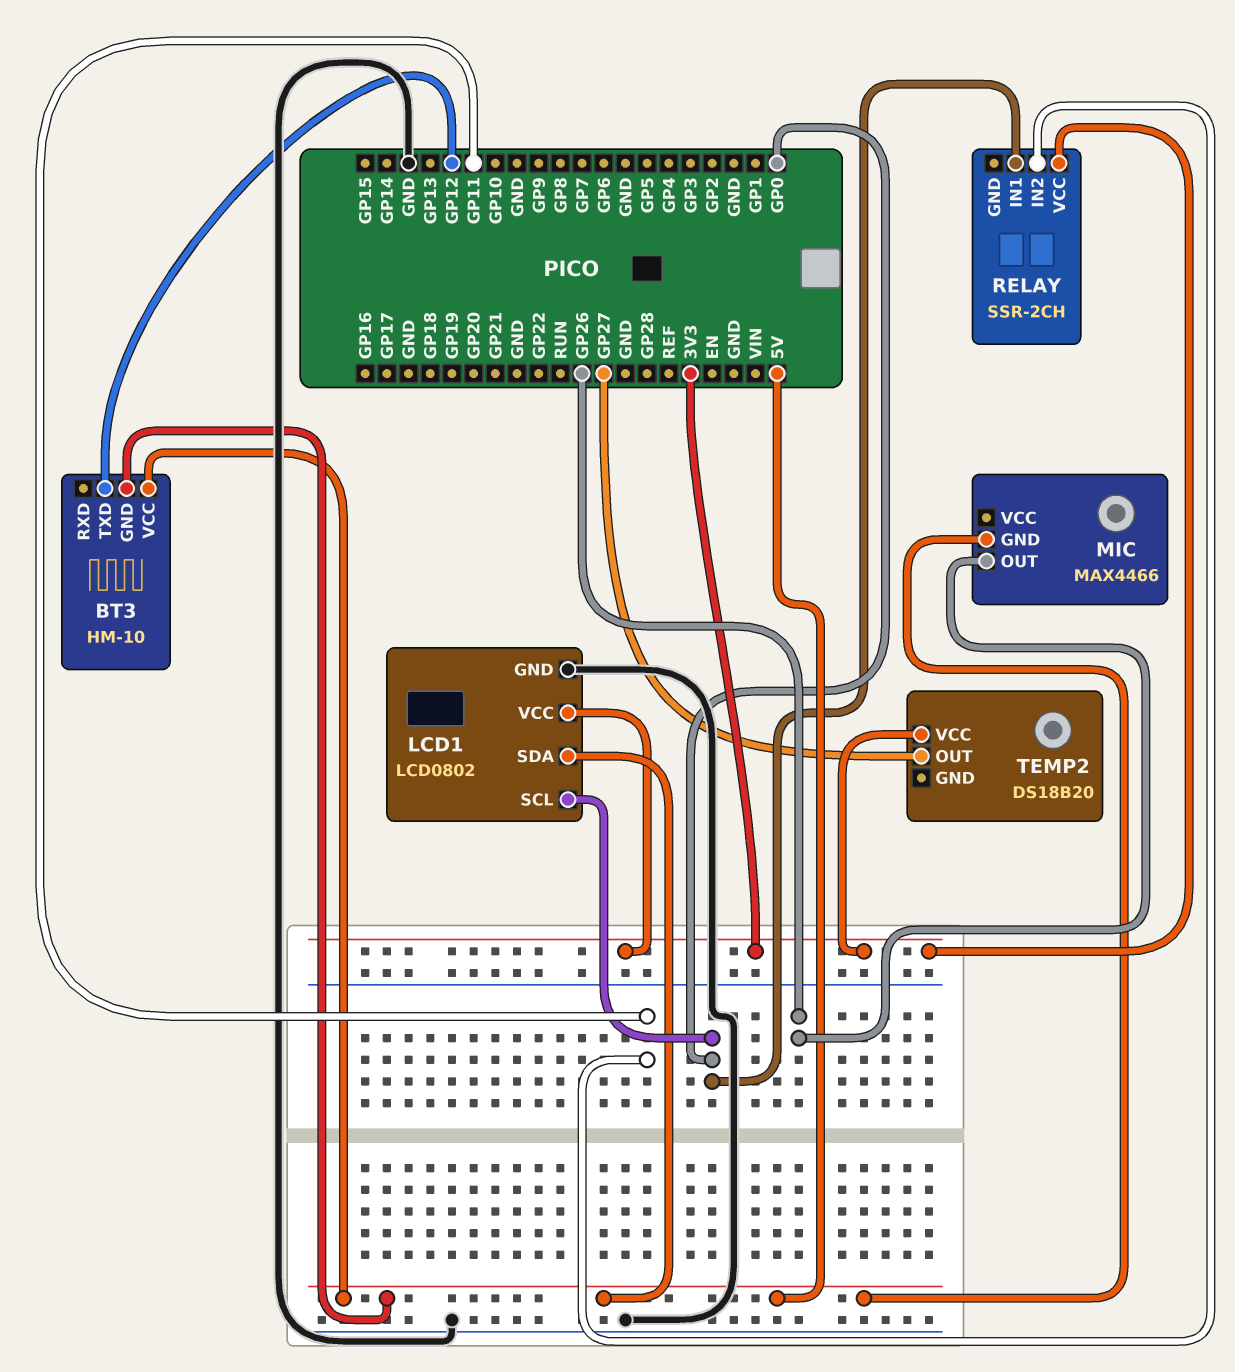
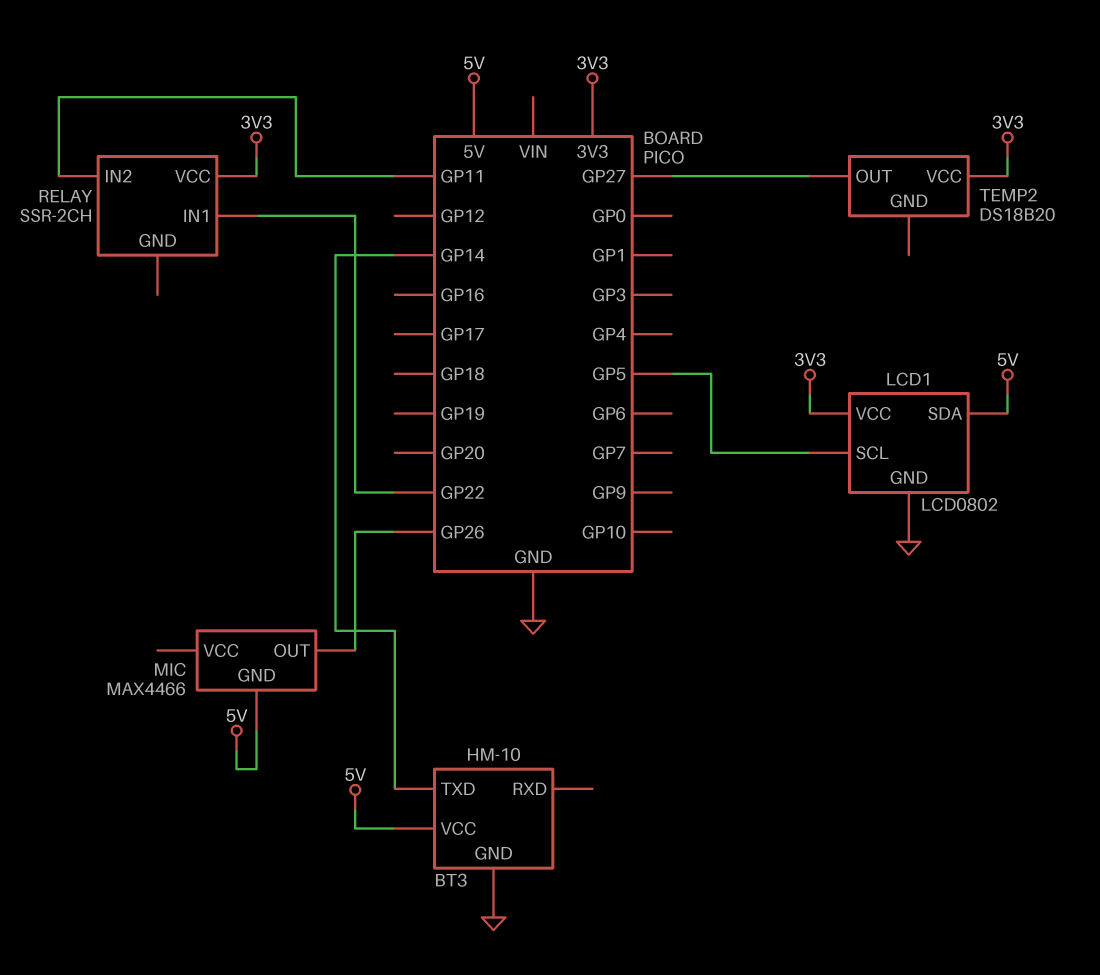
BT3 pin GND: 5V -> GND
BT3 pin TXD: GP12 -> GP14
LCD1 pin SCL: GP0 -> GP5
RELAY pin IN1: GP0 -> GP22

